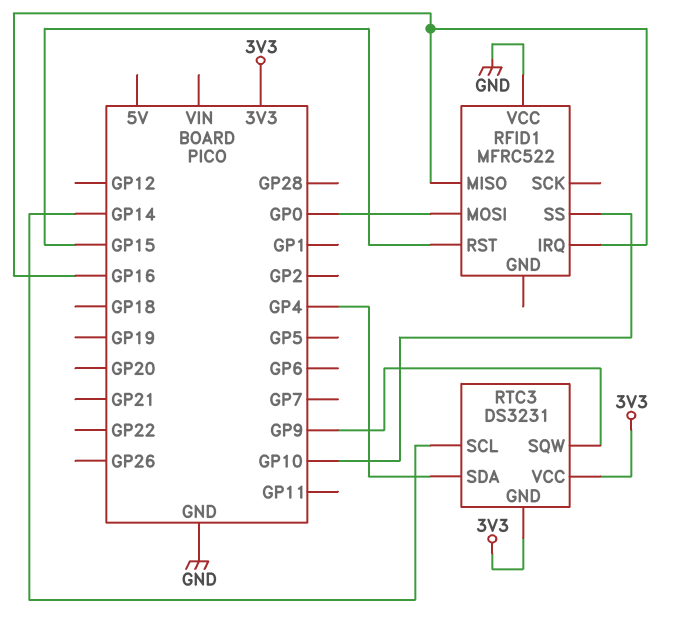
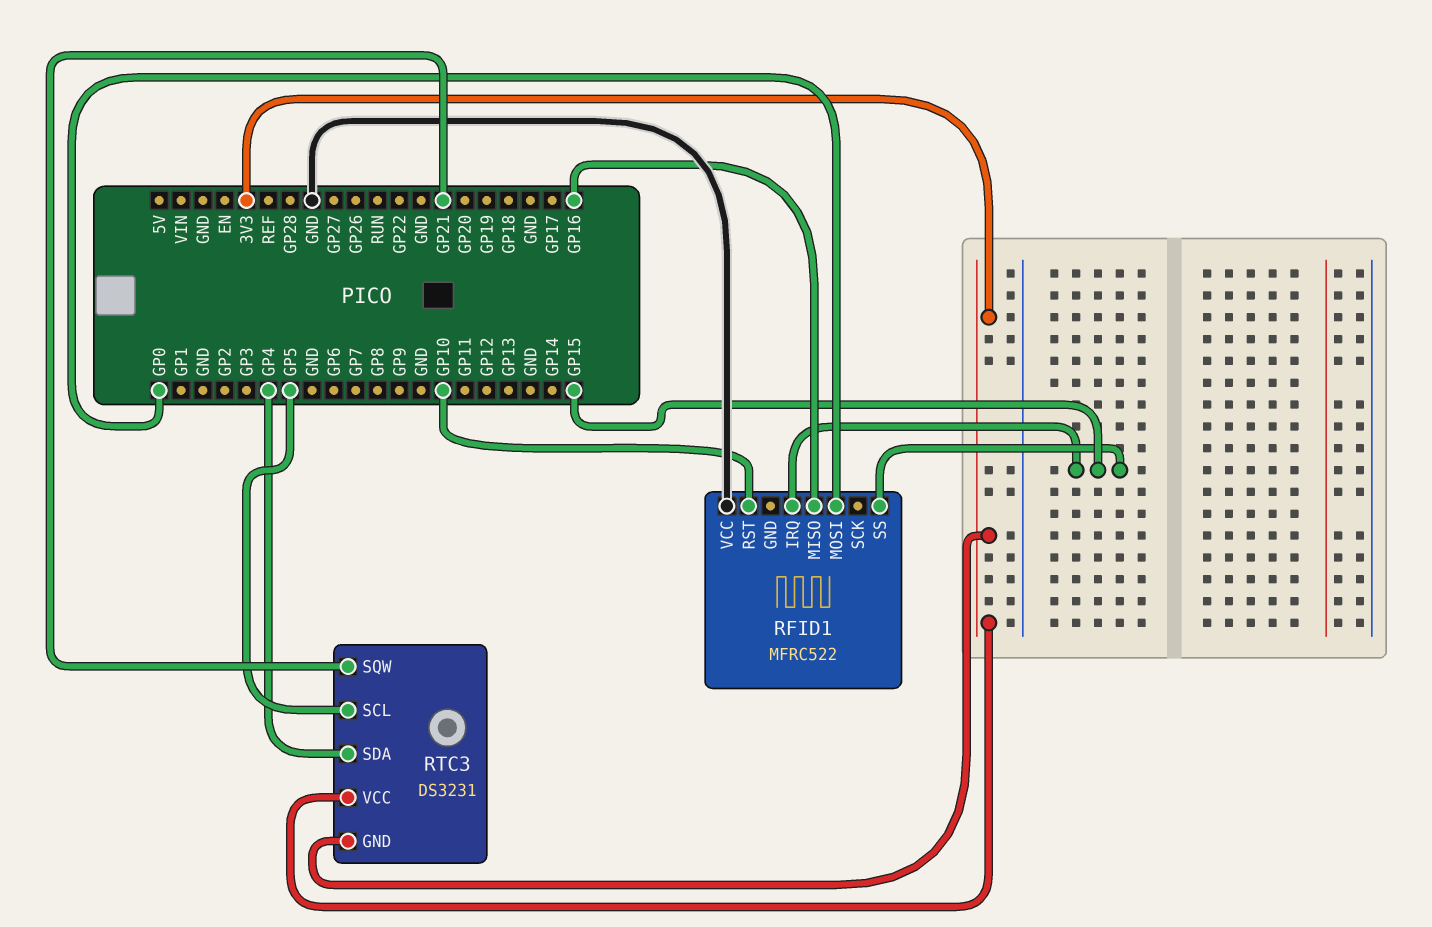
RFID1 pin IRQ: GP16 -> GP15
RFID1 pin RST: GP15 -> GP10
RFID1 pin SS: GP10 -> GP15
RTC3 pin SCL: GP14 -> GP5
RTC3 pin SQW: GP9 -> GP21

